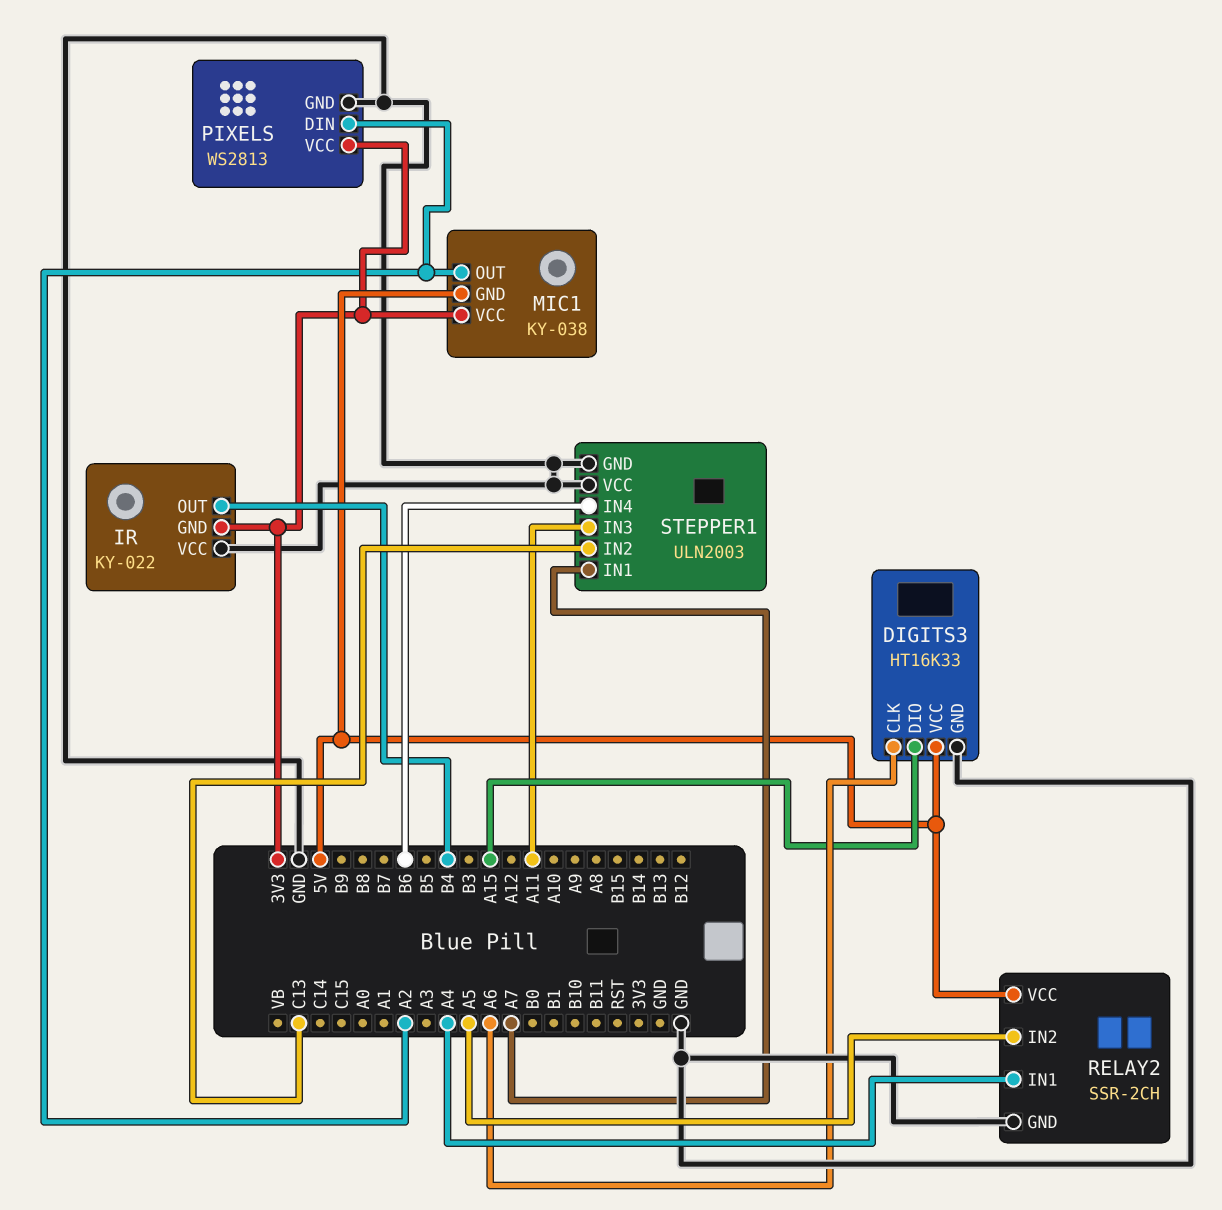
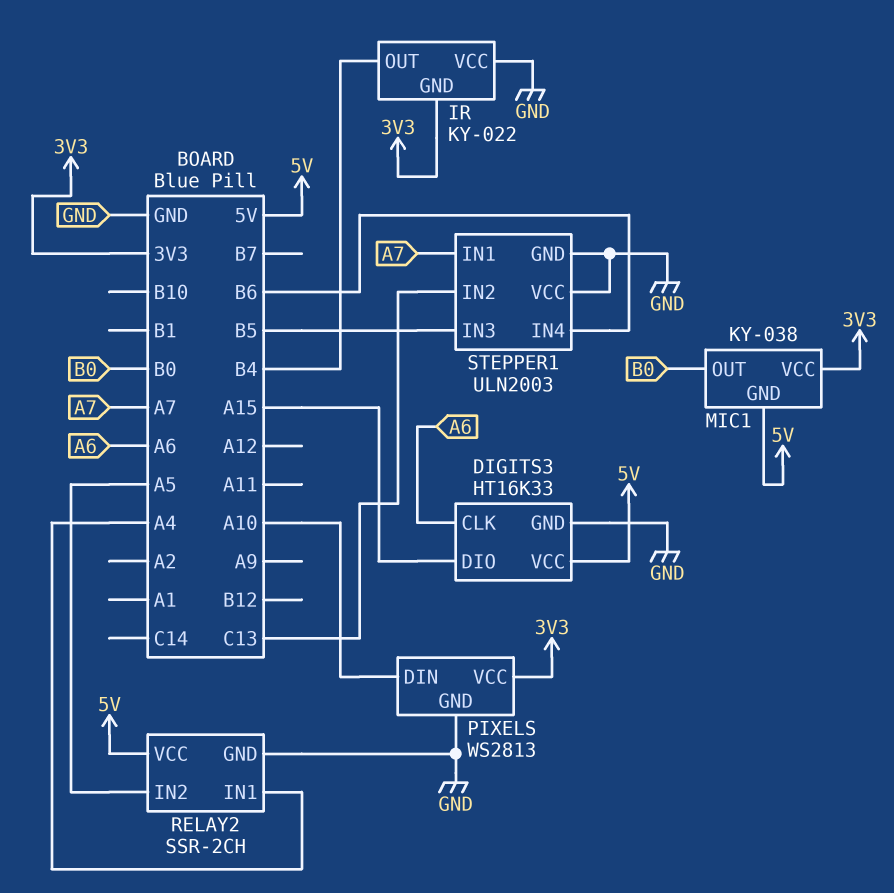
MIC1 pin OUT: A2 -> B0
PIXELS pin DIN: A2 -> A10
STEPPER1 pin IN3: A11 -> B5

